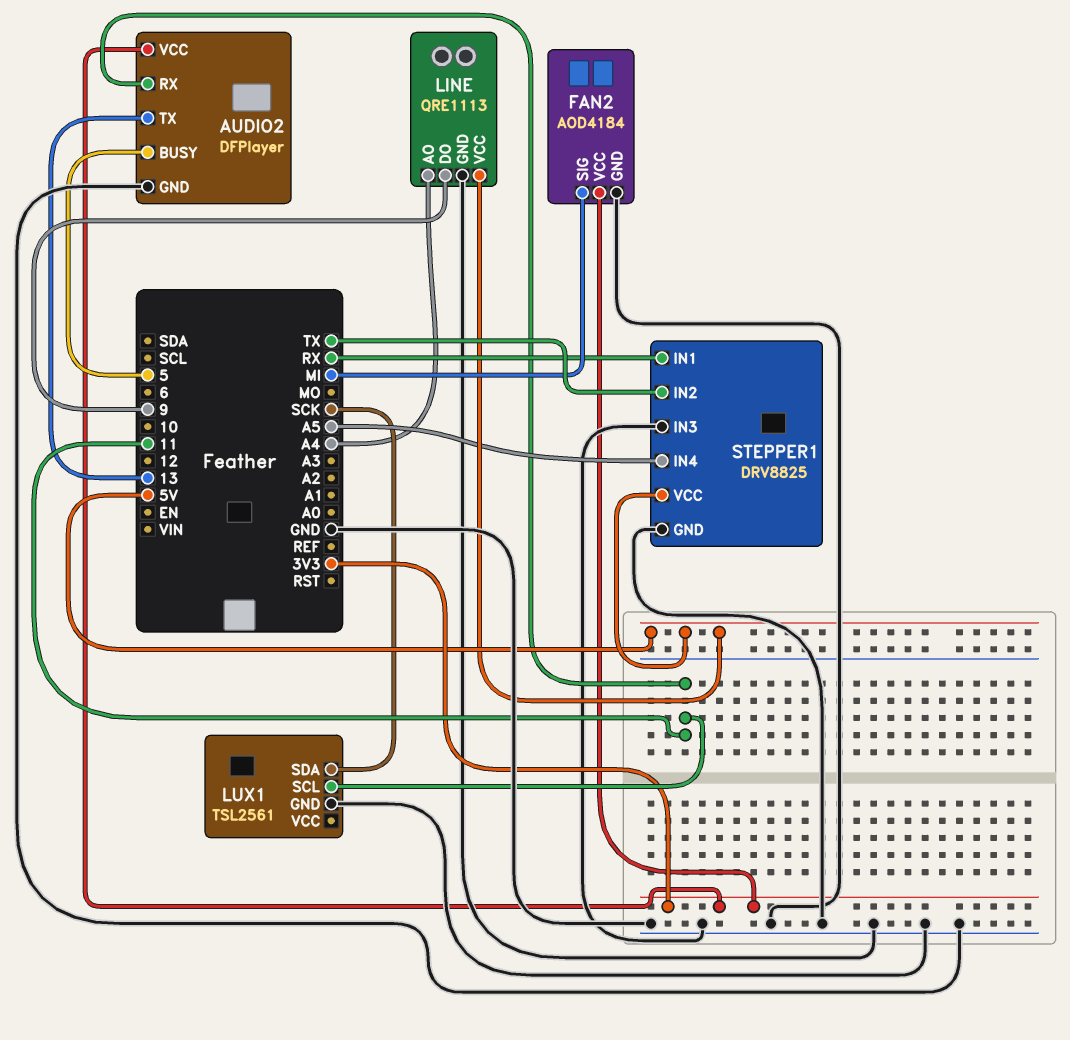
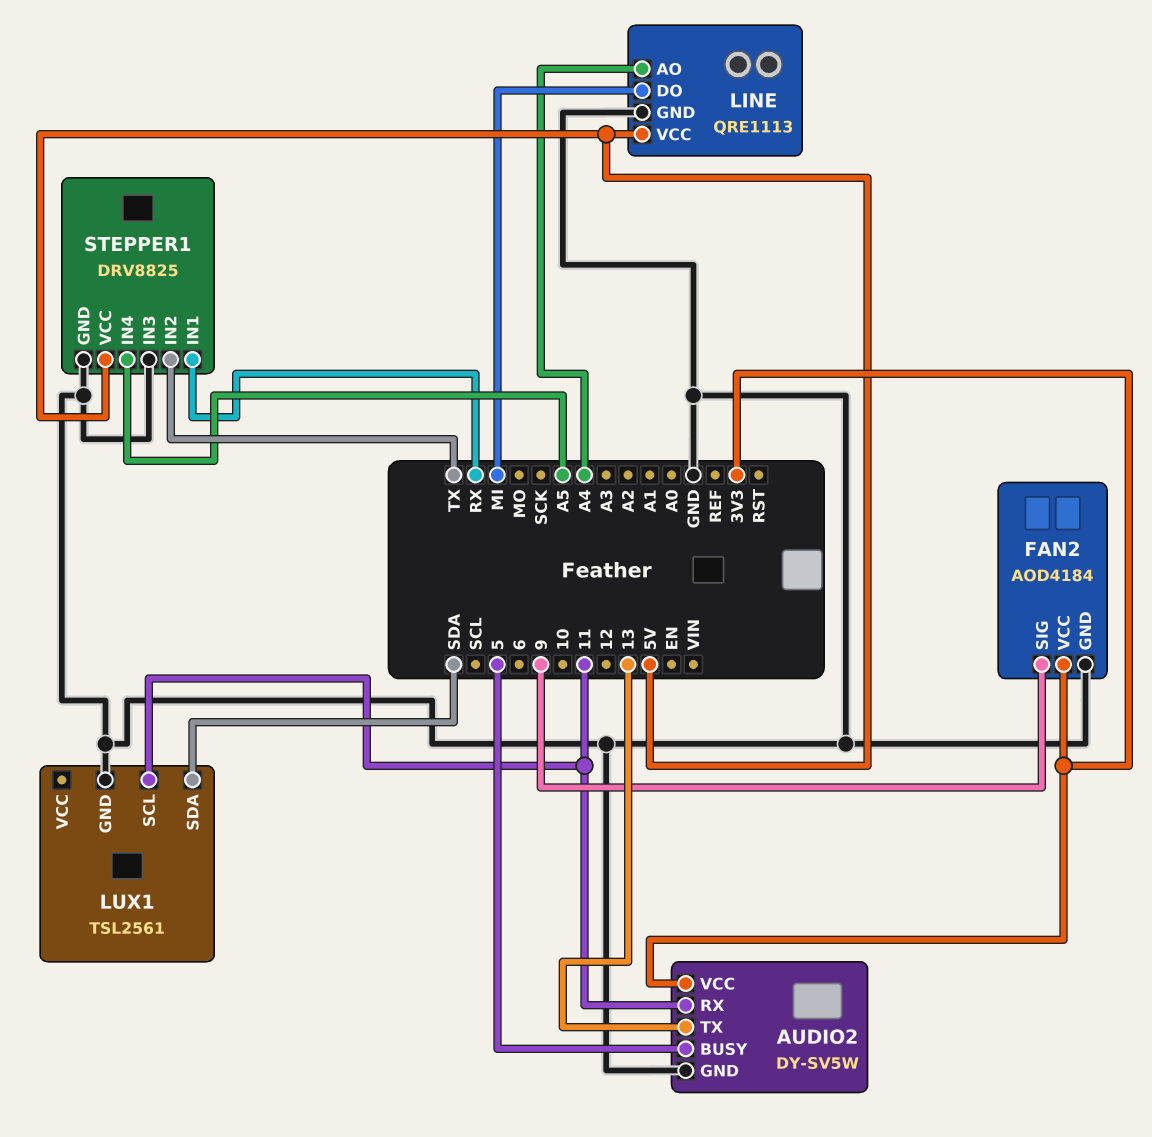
AUDIO2: DFPlayer -> DY-SV5W
FAN2 pin SIG: MI -> 9
LINE pin DO: 9 -> MI
LUX1 pin SDA: SCK -> SDA

